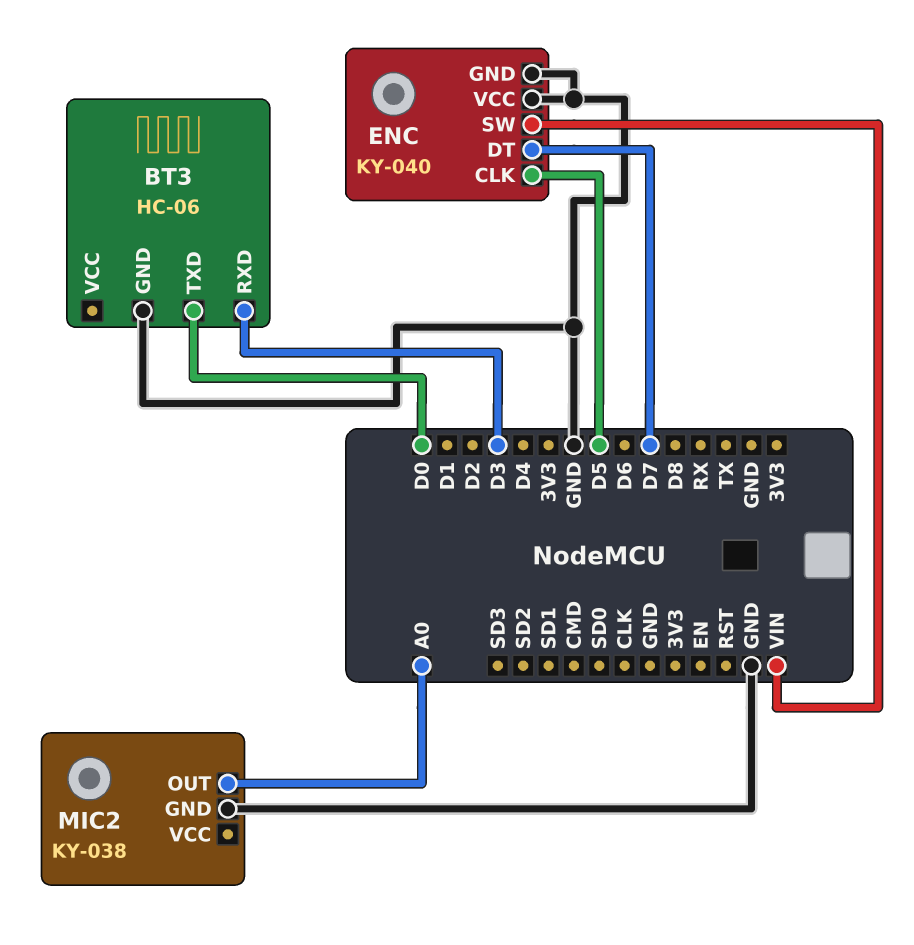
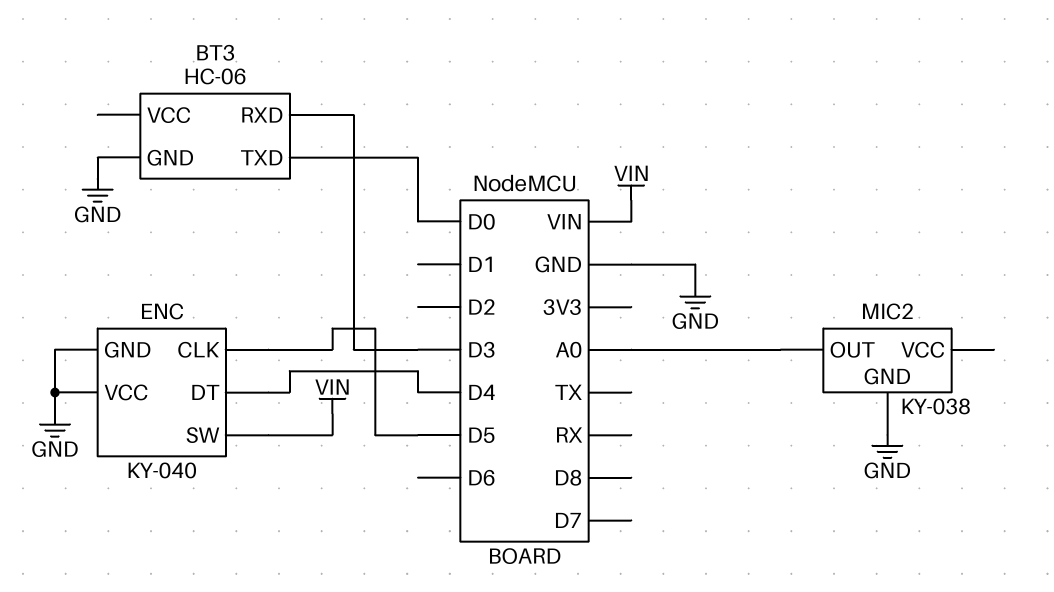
ENC pin DT: D7 -> D4

